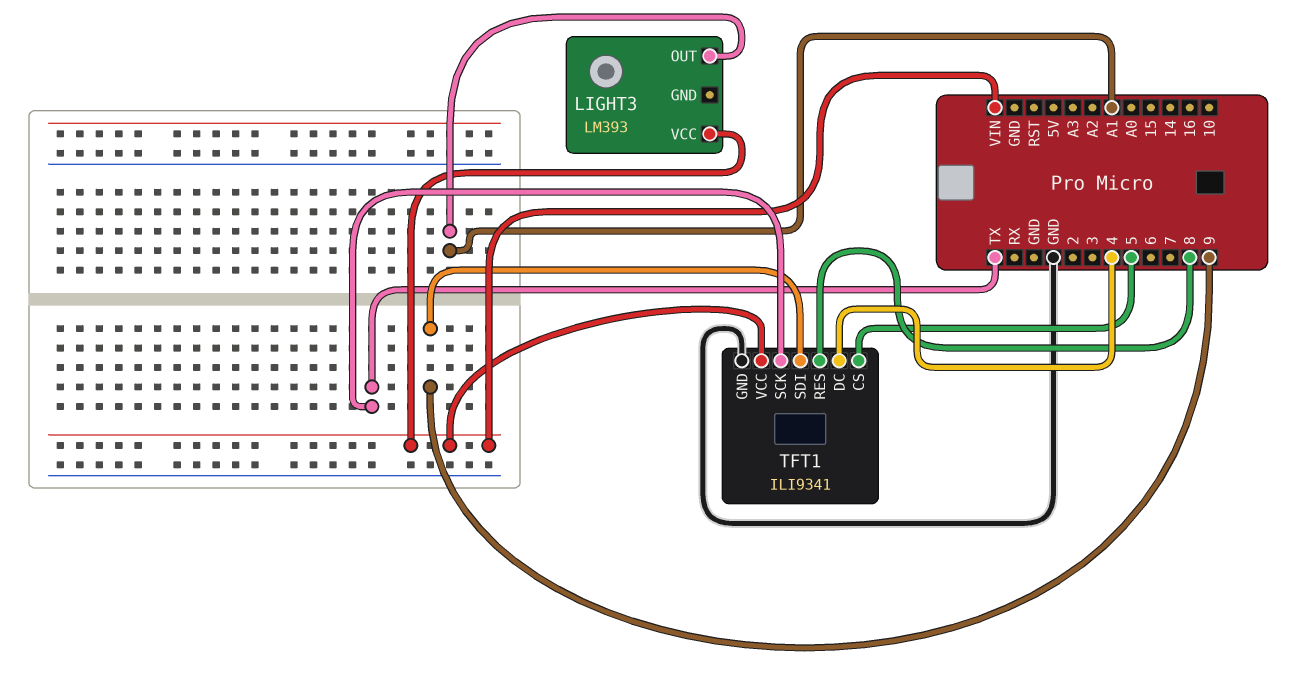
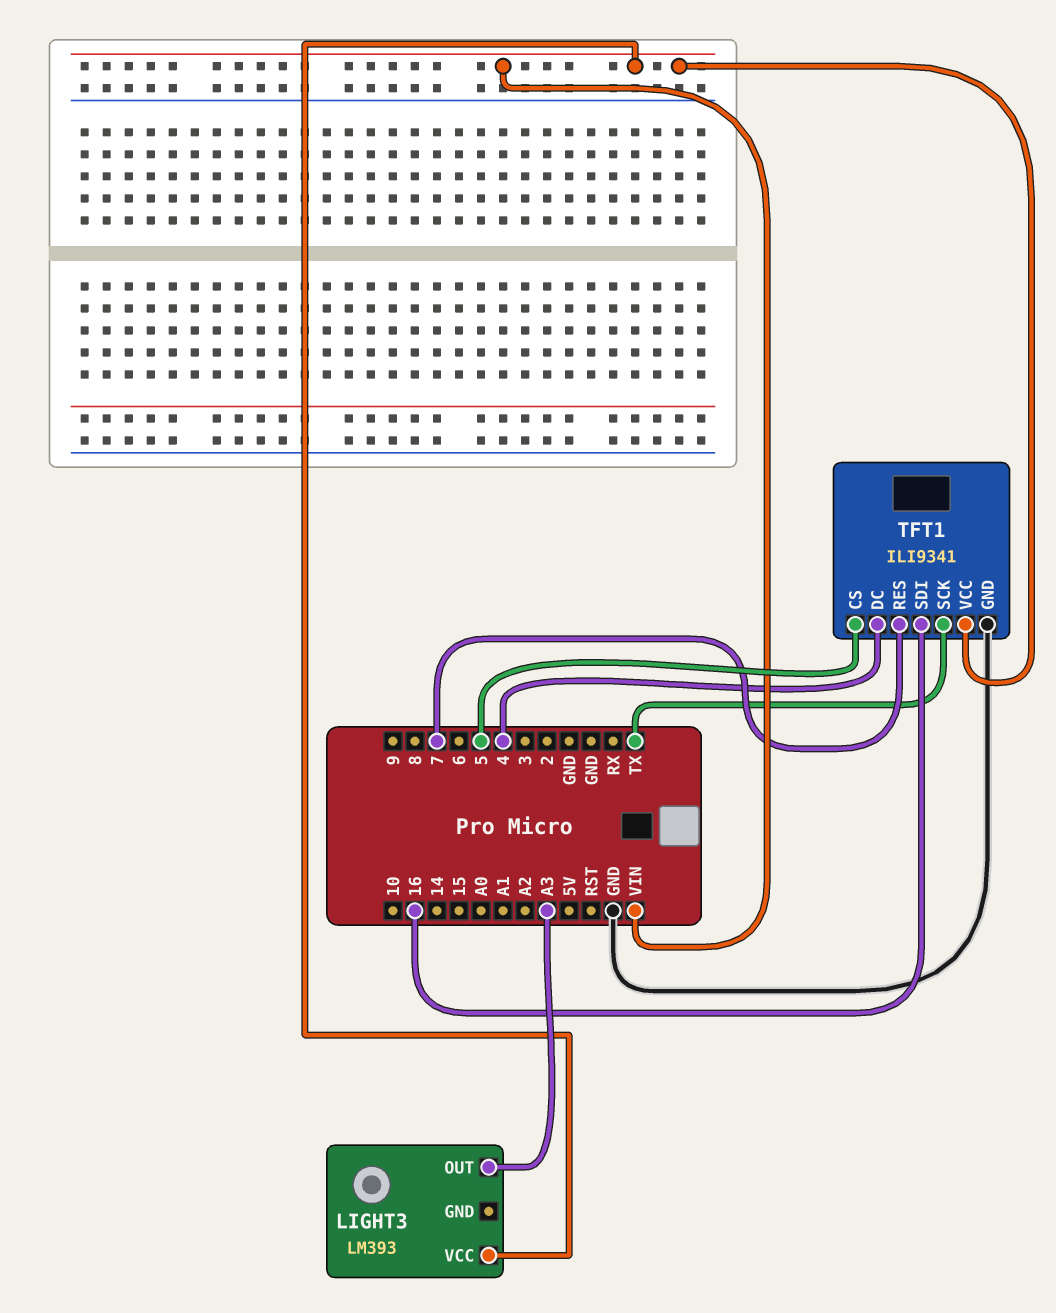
LIGHT3 pin OUT: A1 -> A3
TFT1 pin RES: 8 -> 7
TFT1 pin SDI: 9 -> 16

